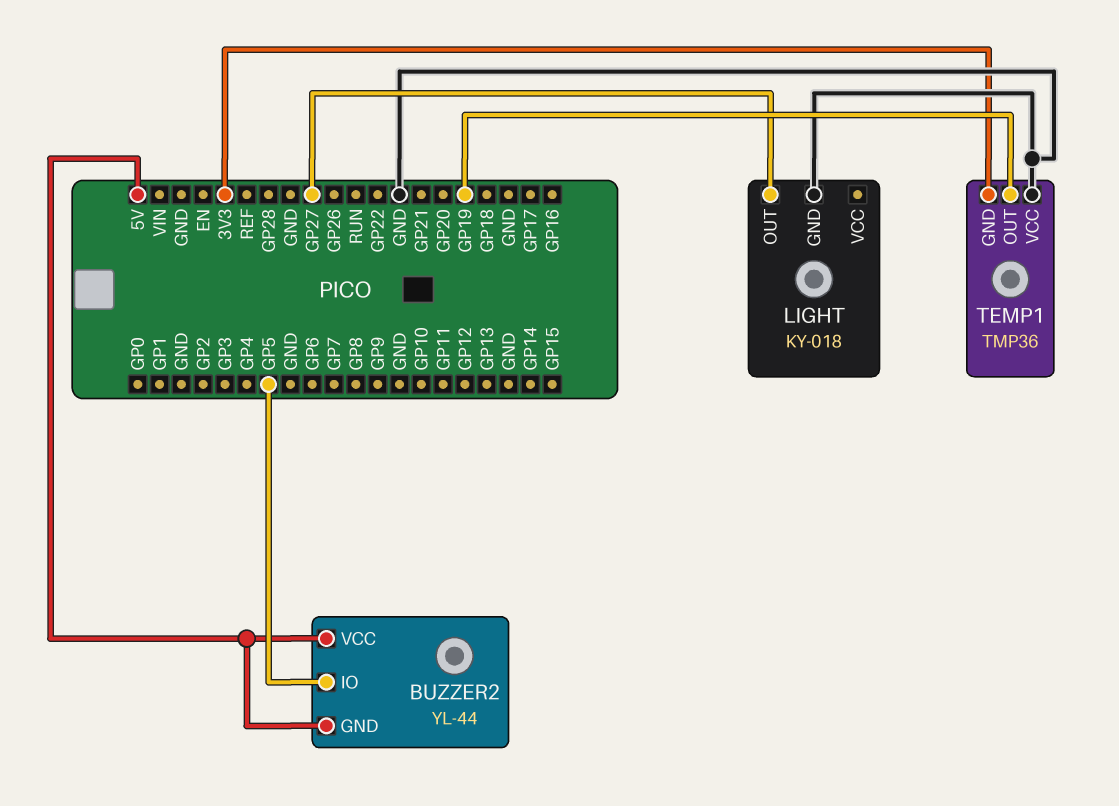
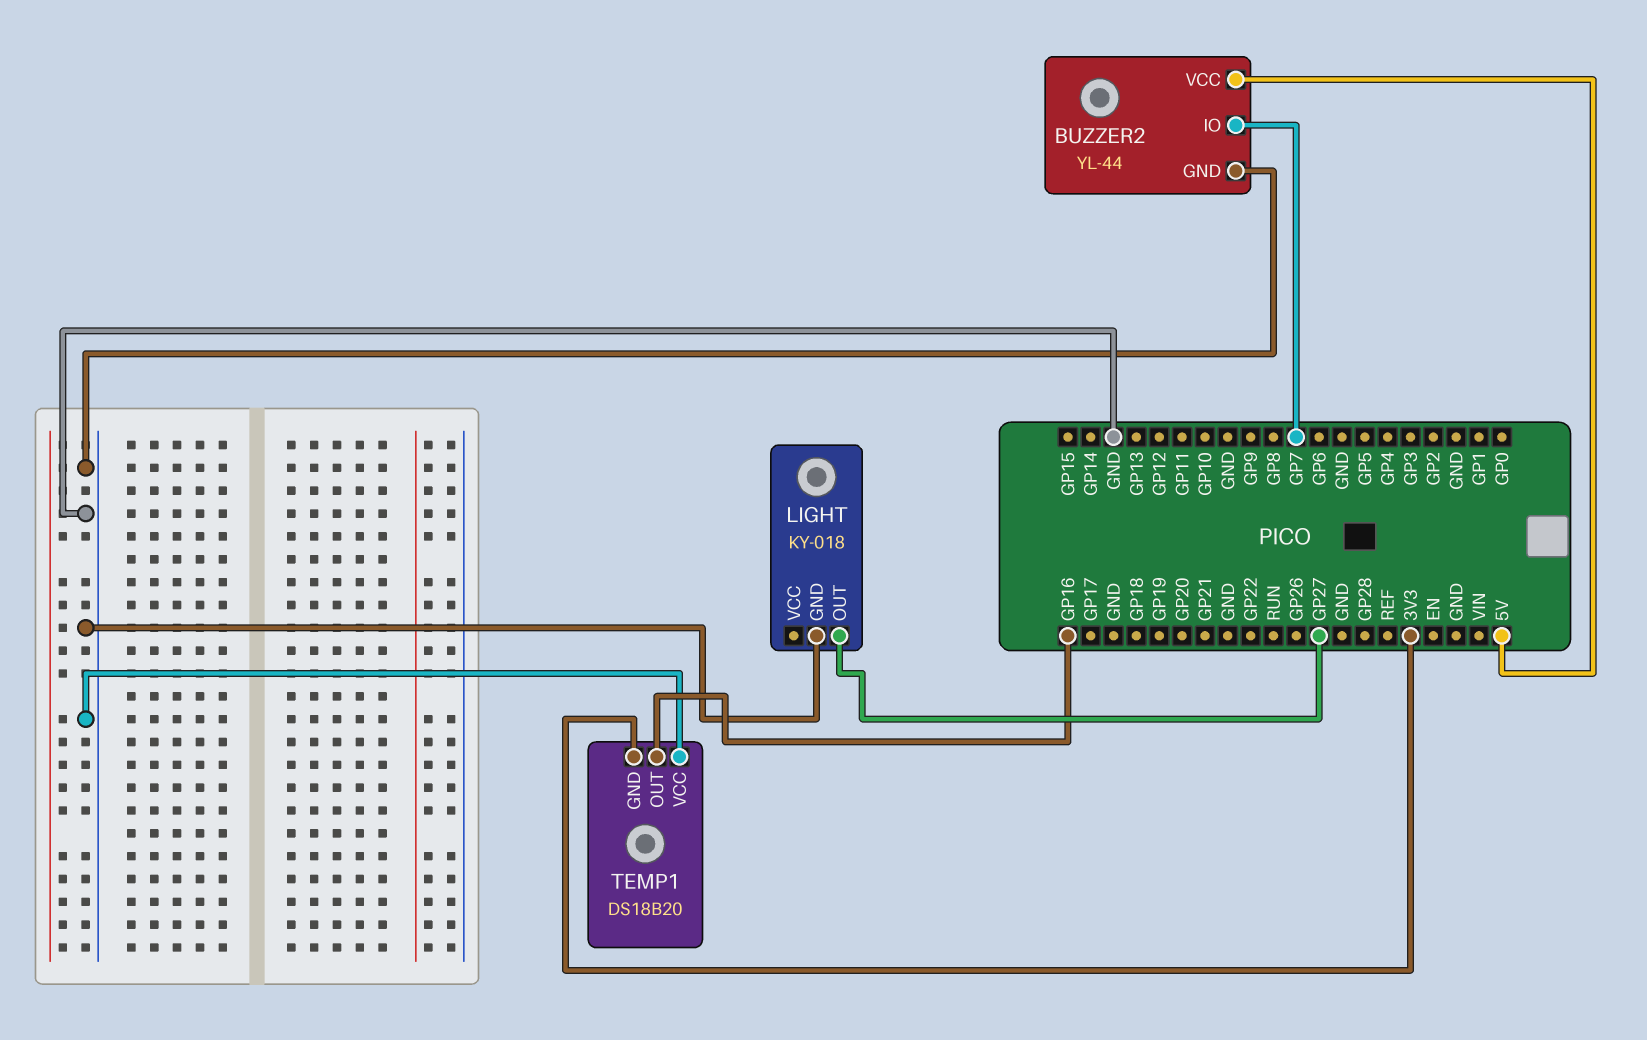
BUZZER2 pin GND: 5V -> GND
BUZZER2 pin IO: GP5 -> GP7
TEMP1: TMP36 -> DS18B20
TEMP1 pin OUT: GP19 -> GP16

